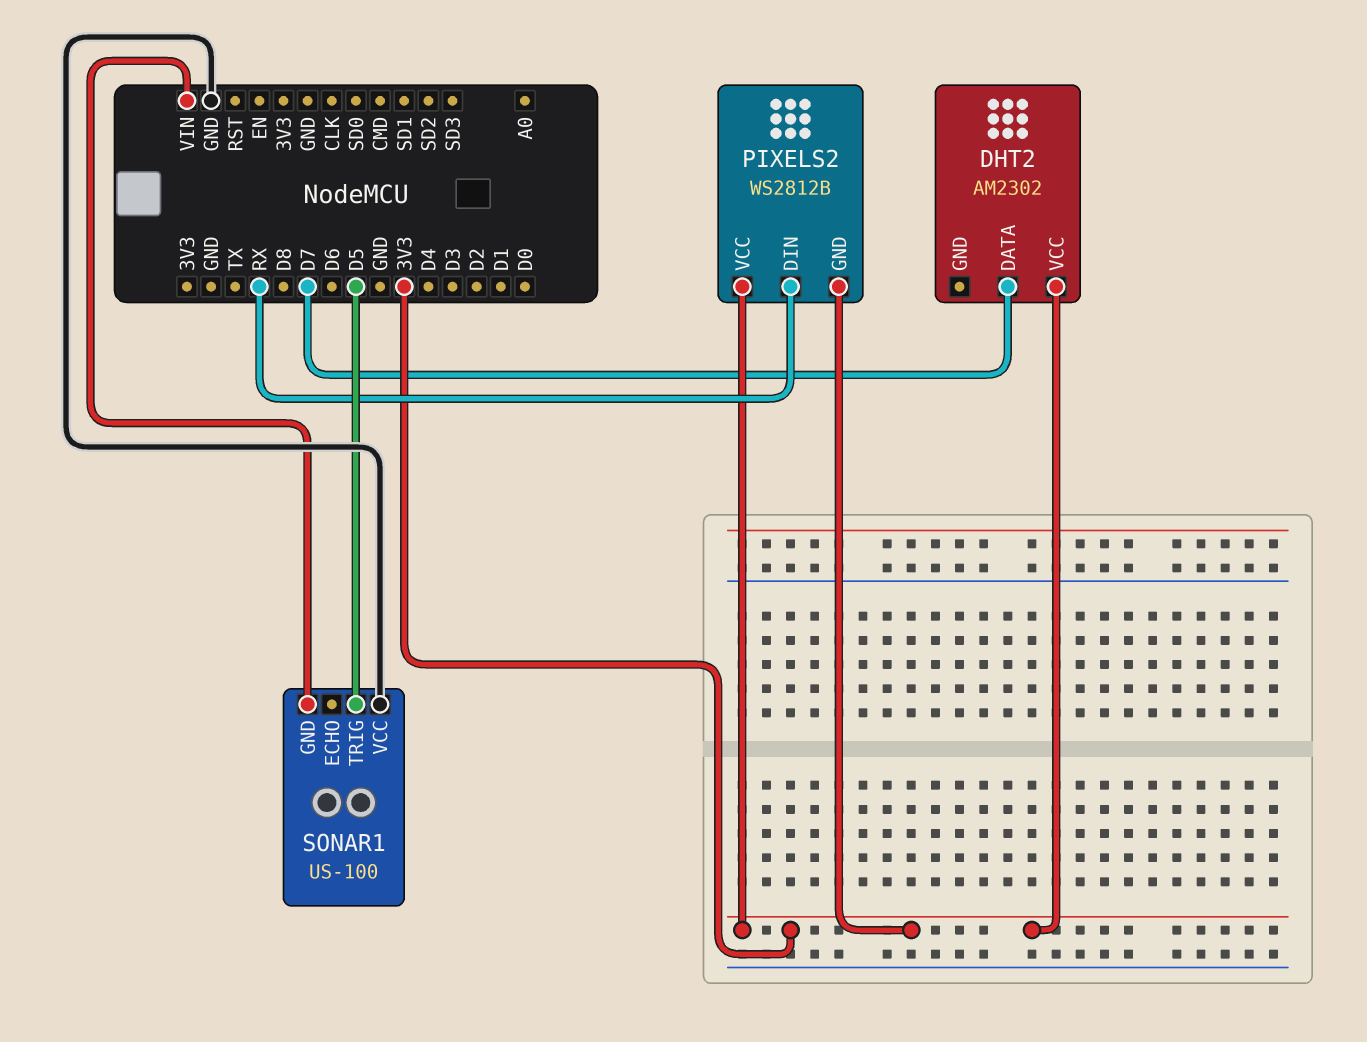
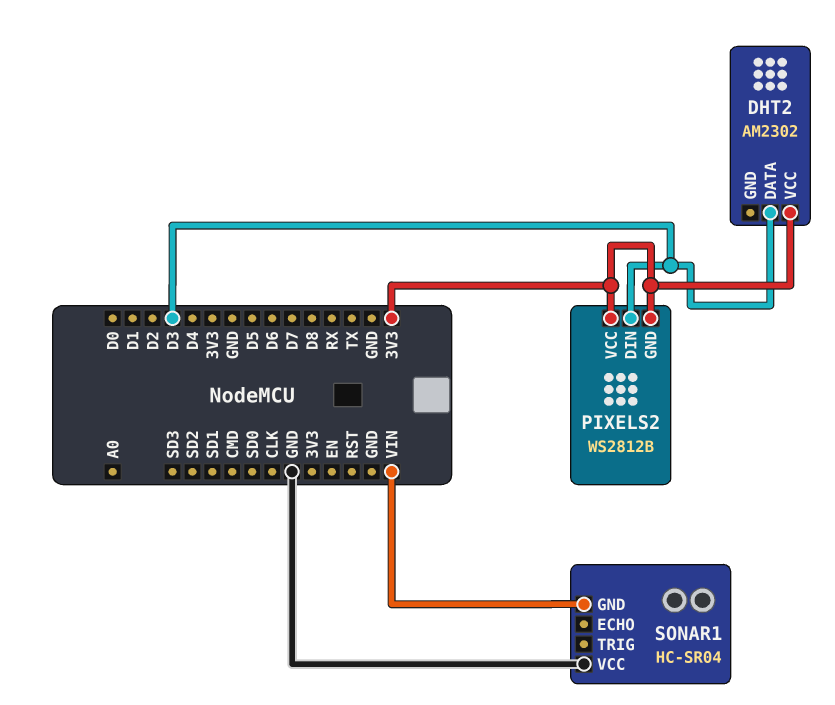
DHT2 pin DATA: D7 -> D3
PIXELS2 pin DIN: RX -> D3
SONAR1: US-100 -> HC-SR04
SONAR1 pin TRIG: D5 -> none

